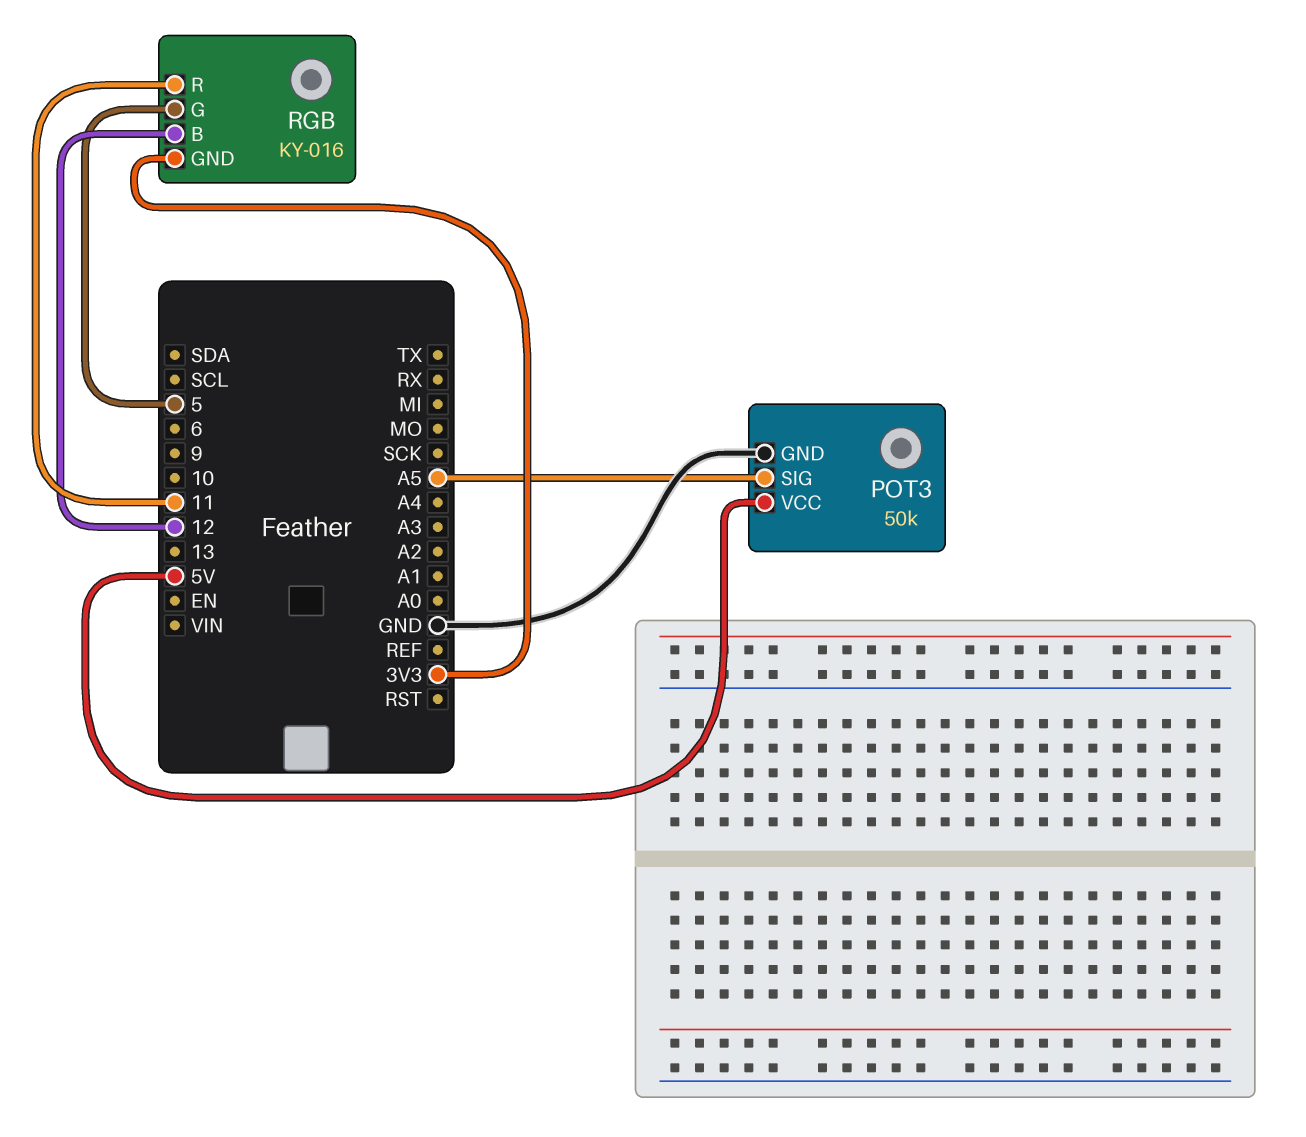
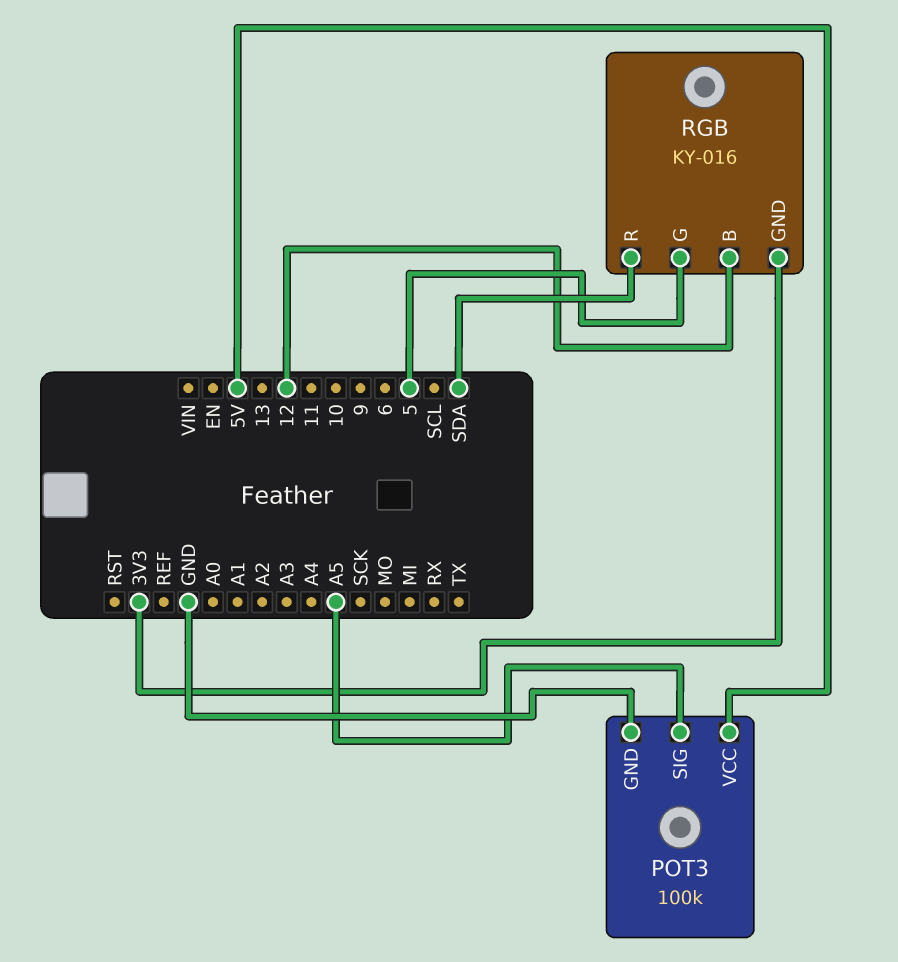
POT3: 50k -> 100k
RGB pin R: 11 -> SDA

